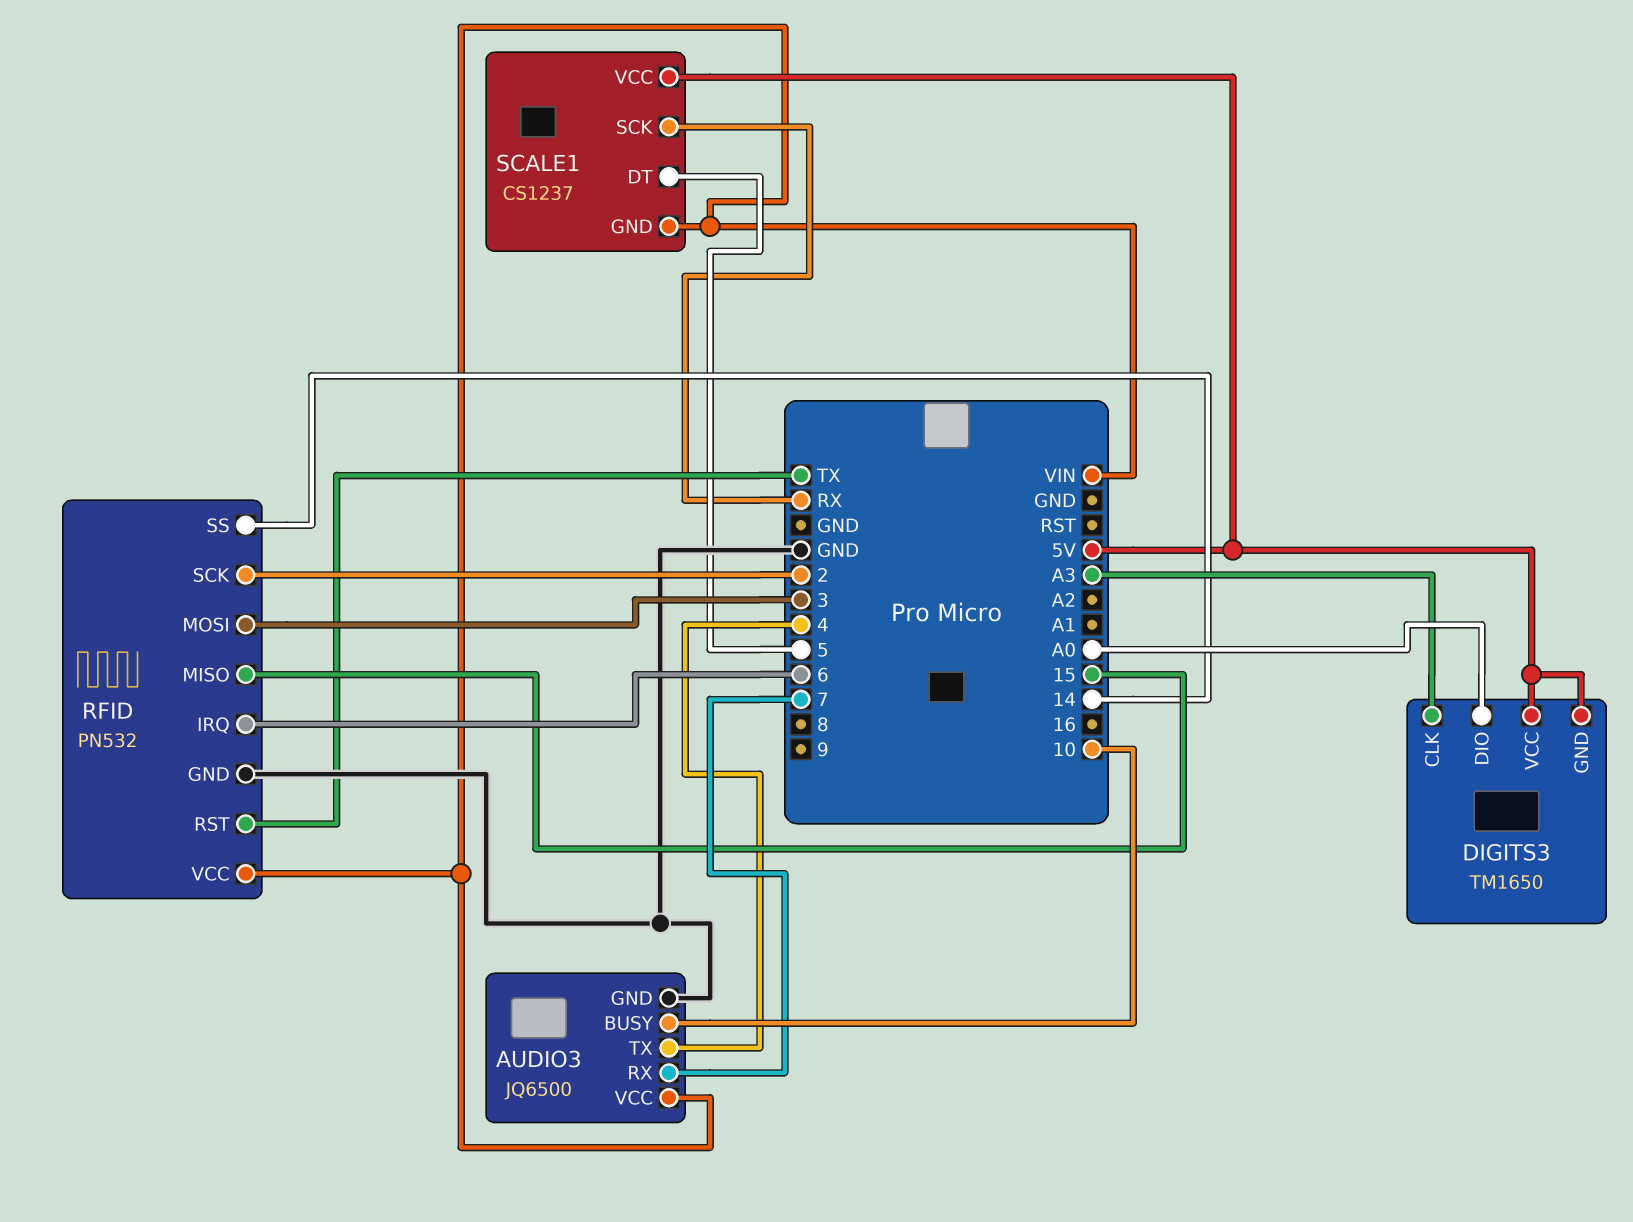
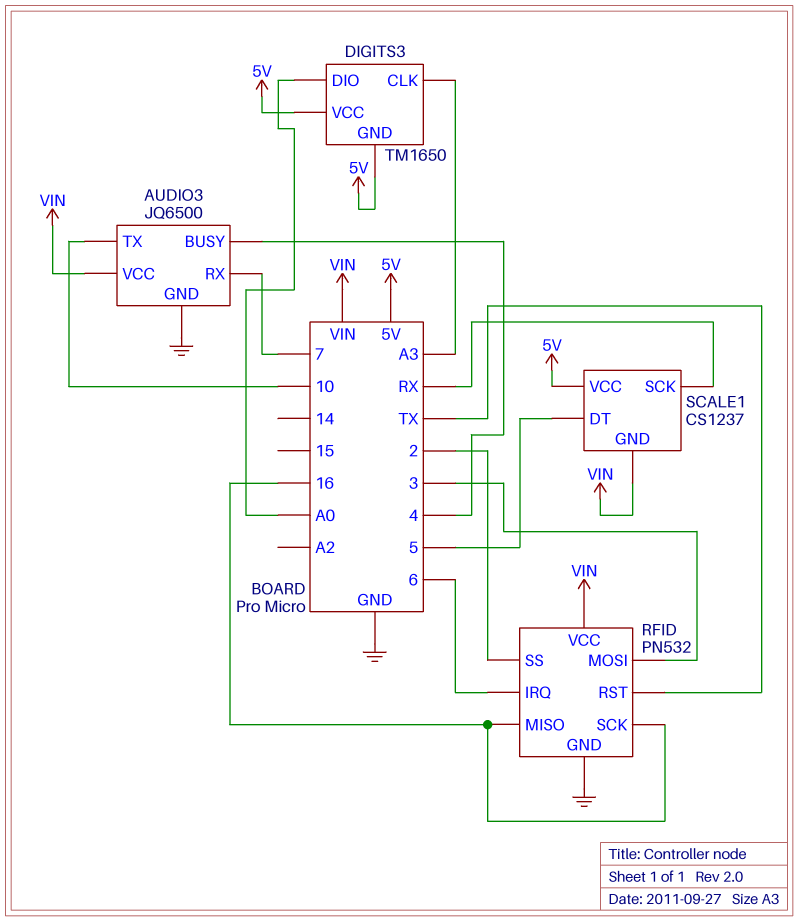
AUDIO3 pin BUSY: 10 -> 4
AUDIO3 pin TX: 4 -> 10
RFID pin MISO: 15 -> 16
RFID pin SCK: 2 -> 16
RFID pin SS: 14 -> 2

